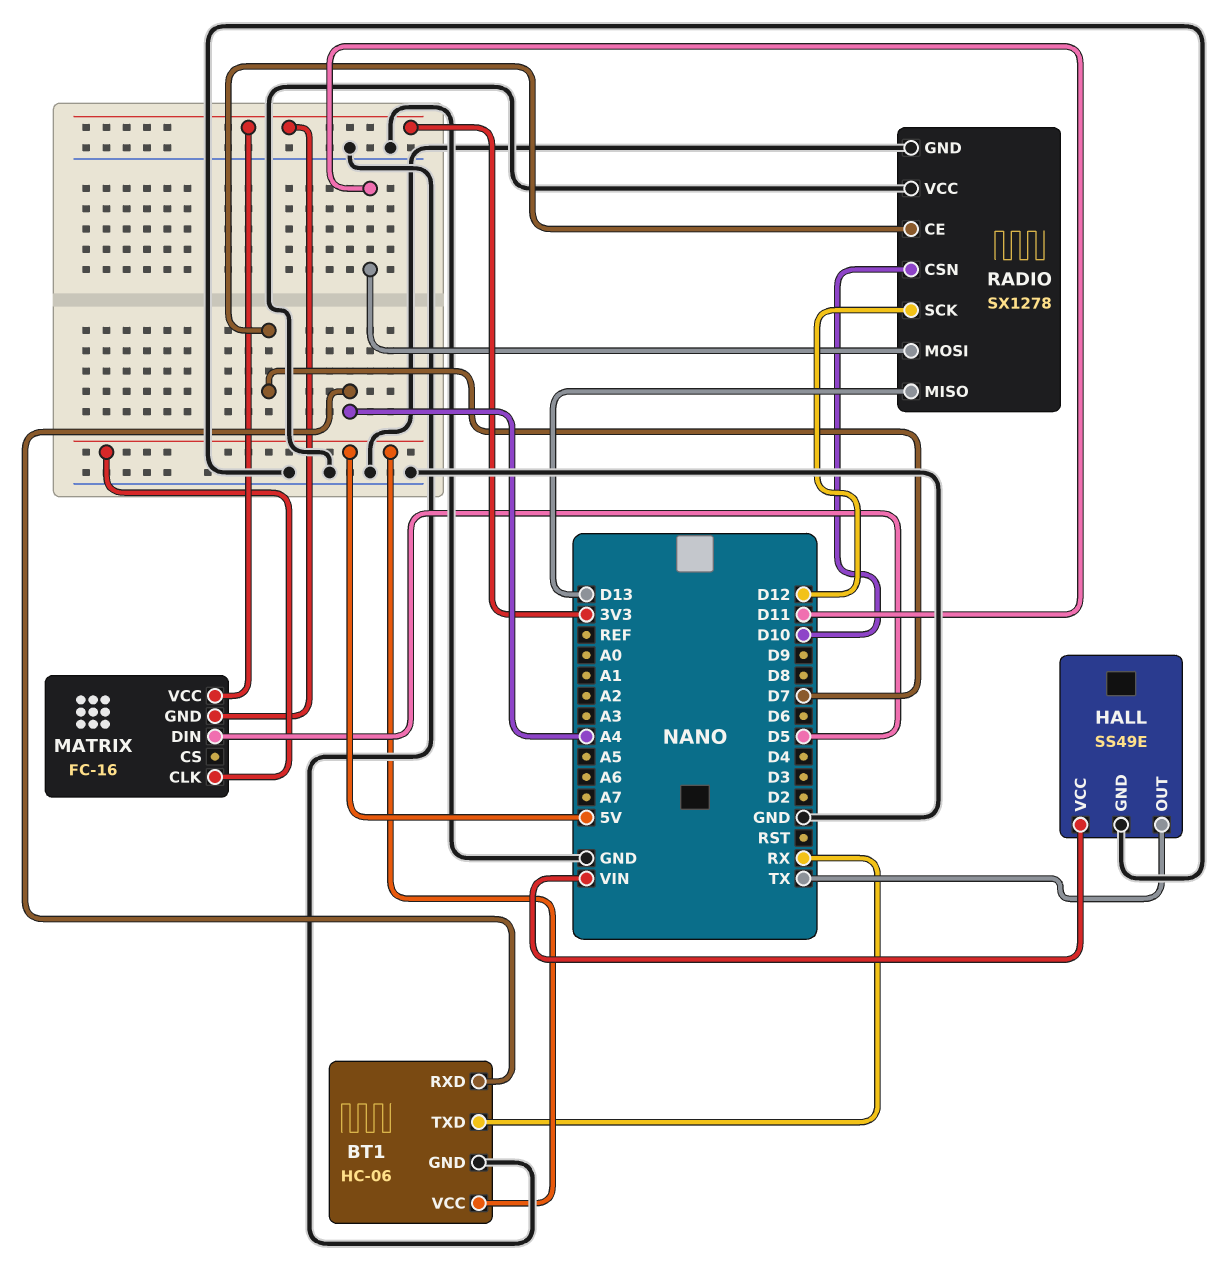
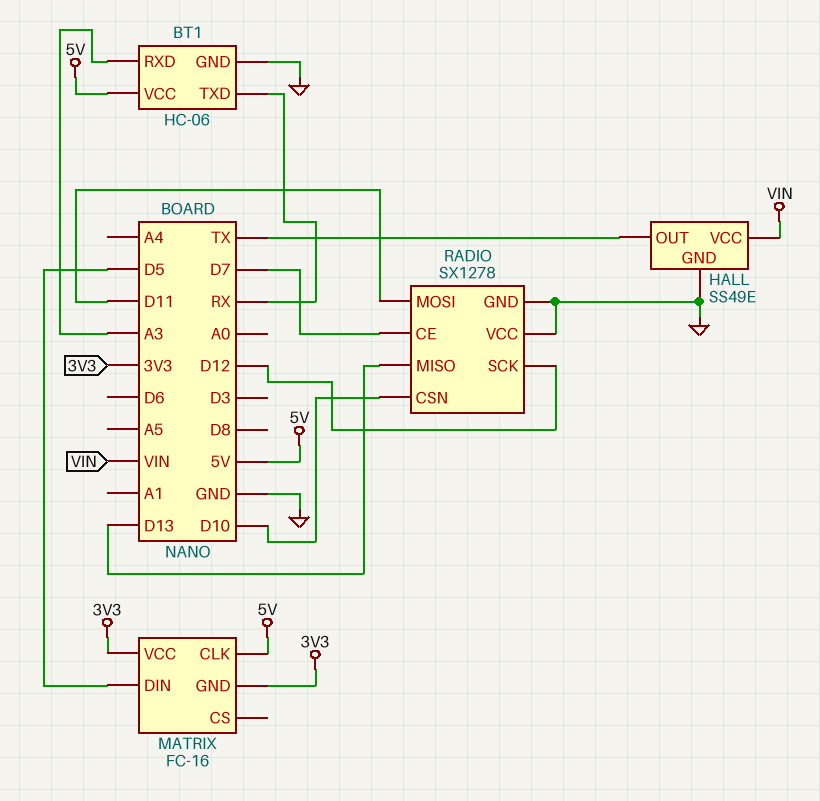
BT1 pin RXD: A4 -> A3

